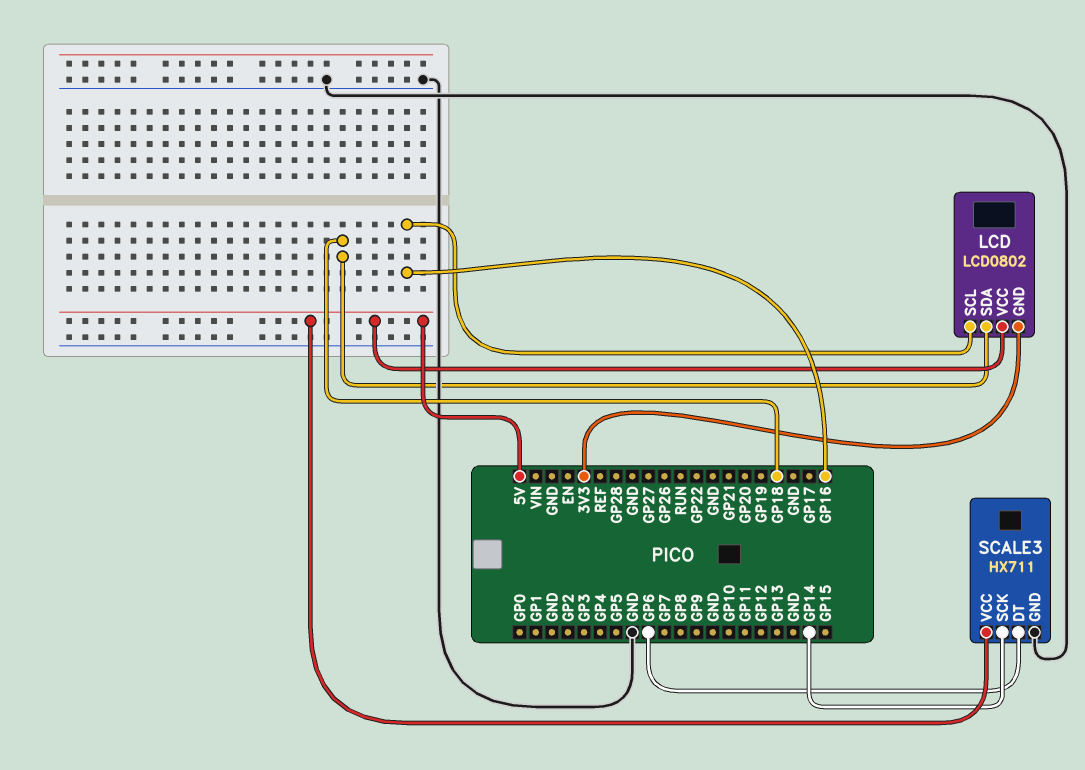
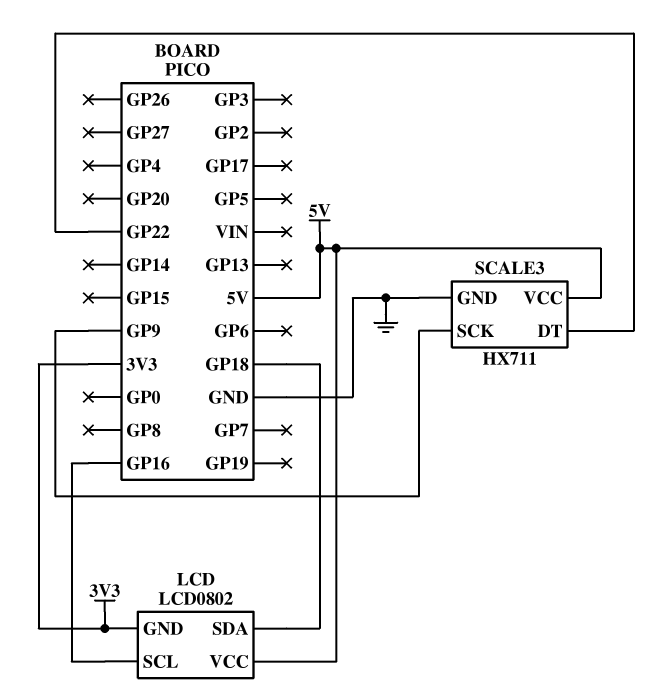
SCALE3 pin DT: GP6 -> GP22
SCALE3 pin SCK: GP14 -> GP9

